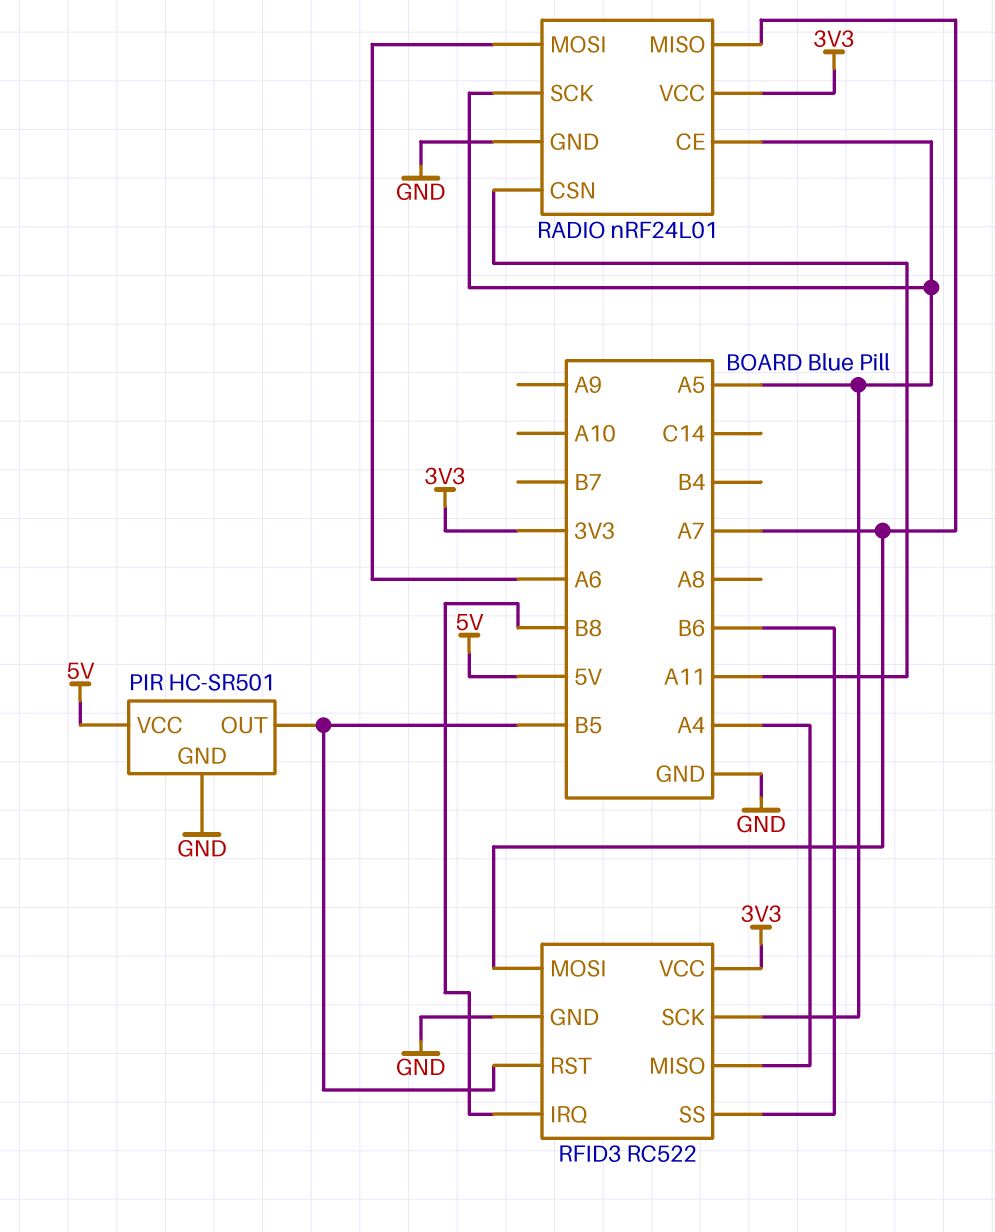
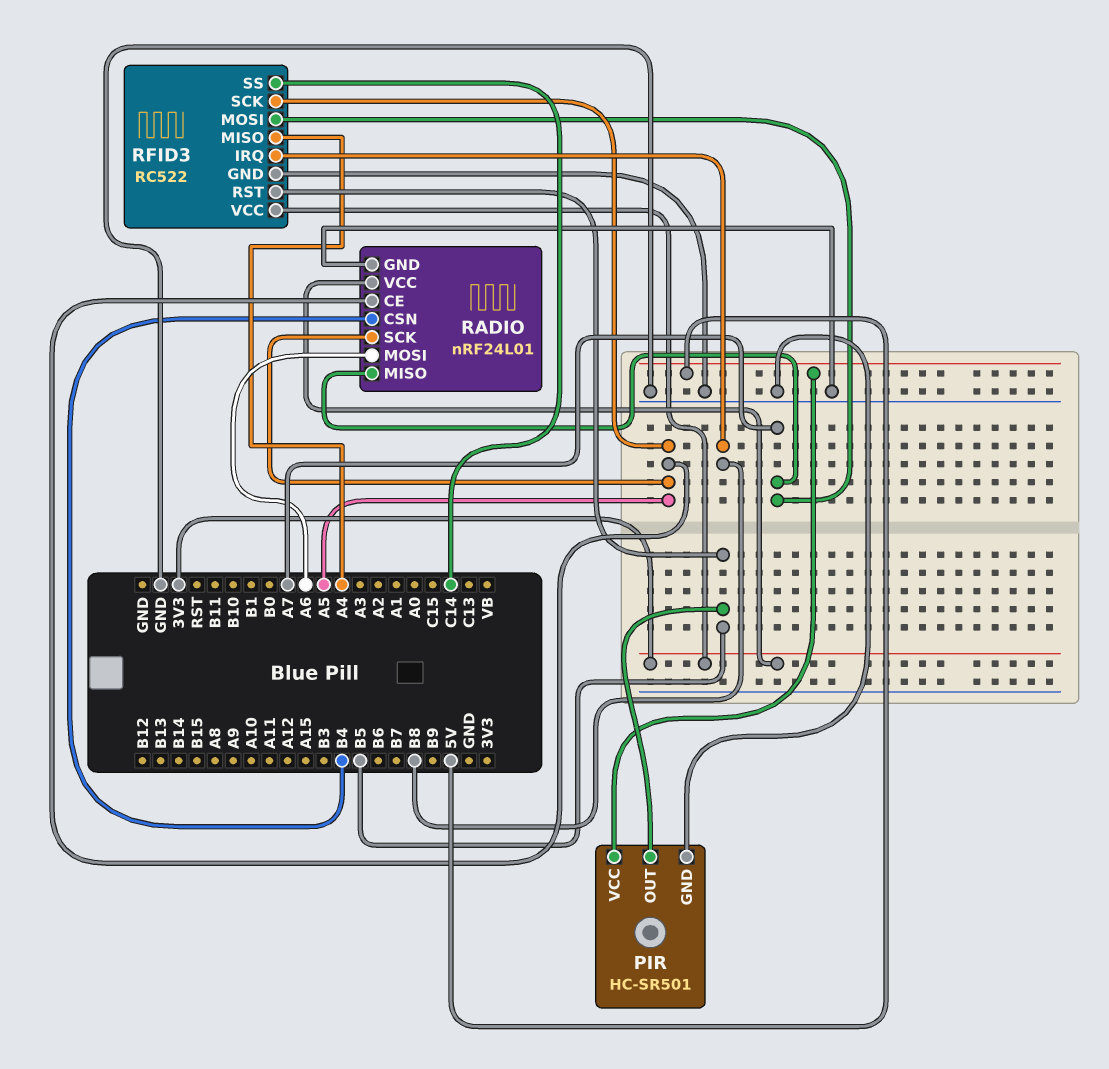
RADIO pin CSN: A11 -> B4
RFID3 pin SS: B6 -> C14

